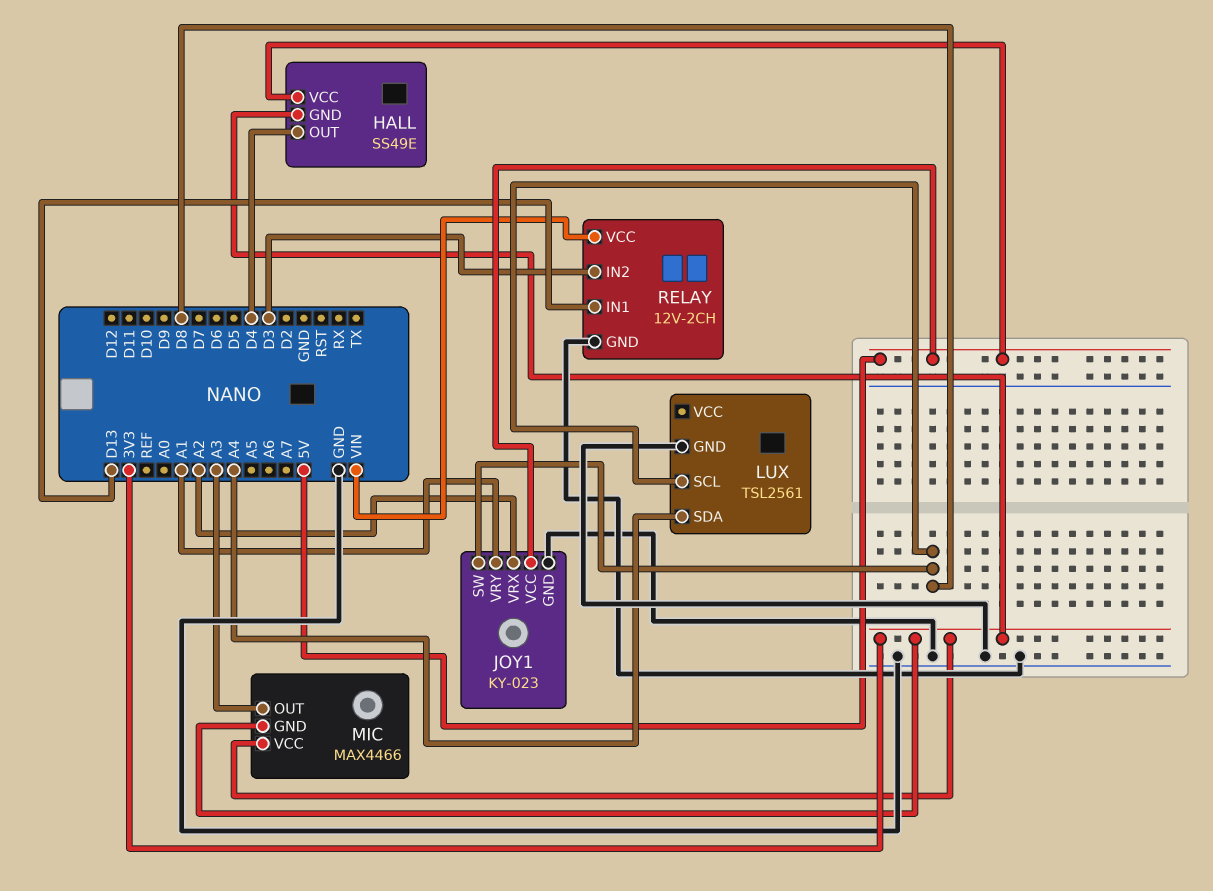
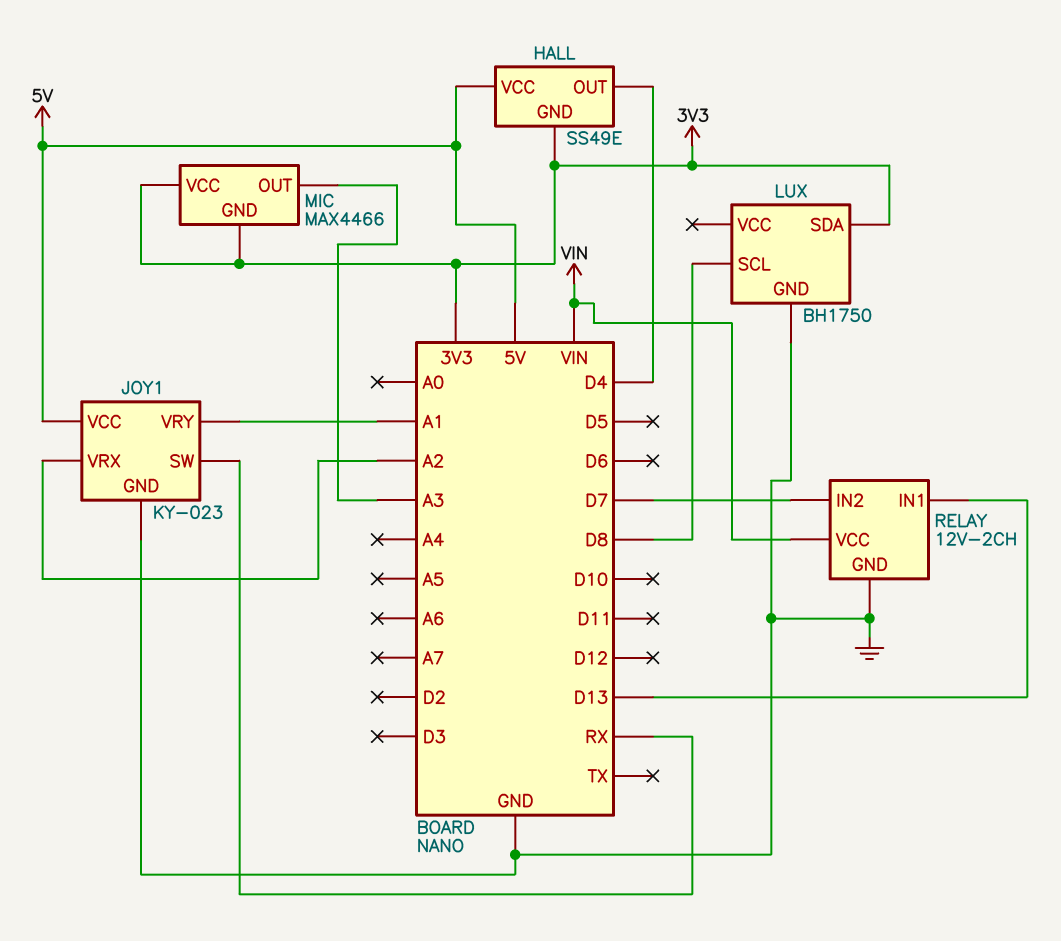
JOY1 pin SW: D8 -> RX
LUX: TSL2561 -> BH1750
LUX pin SDA: A4 -> 3V3
RELAY pin IN2: D3 -> D7

